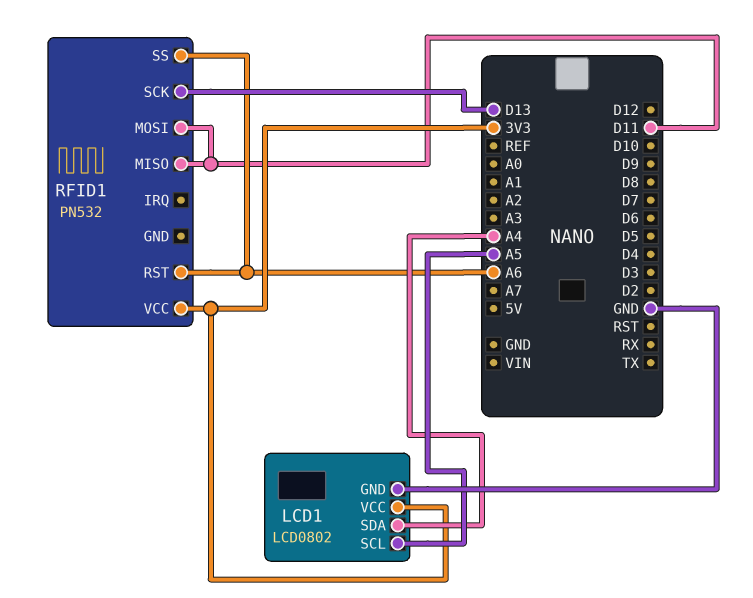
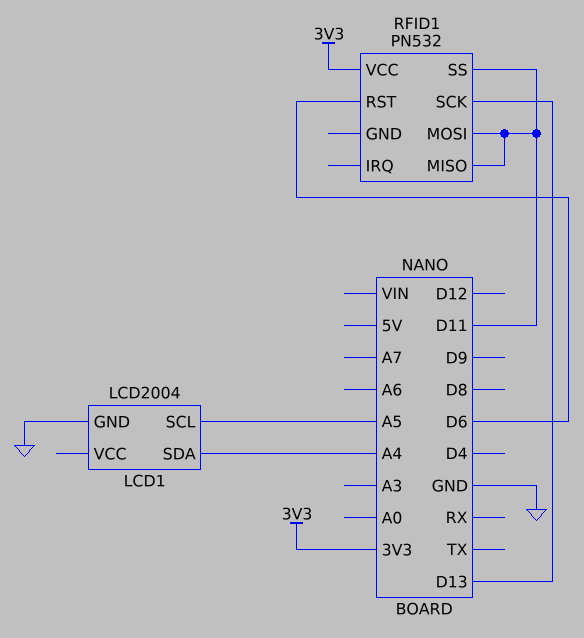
LCD1: LCD0802 -> LCD2004
LCD1 pin VCC: 3V3 -> none
RFID1 pin RST: A6 -> D6
RFID1 pin SS: A6 -> D11

